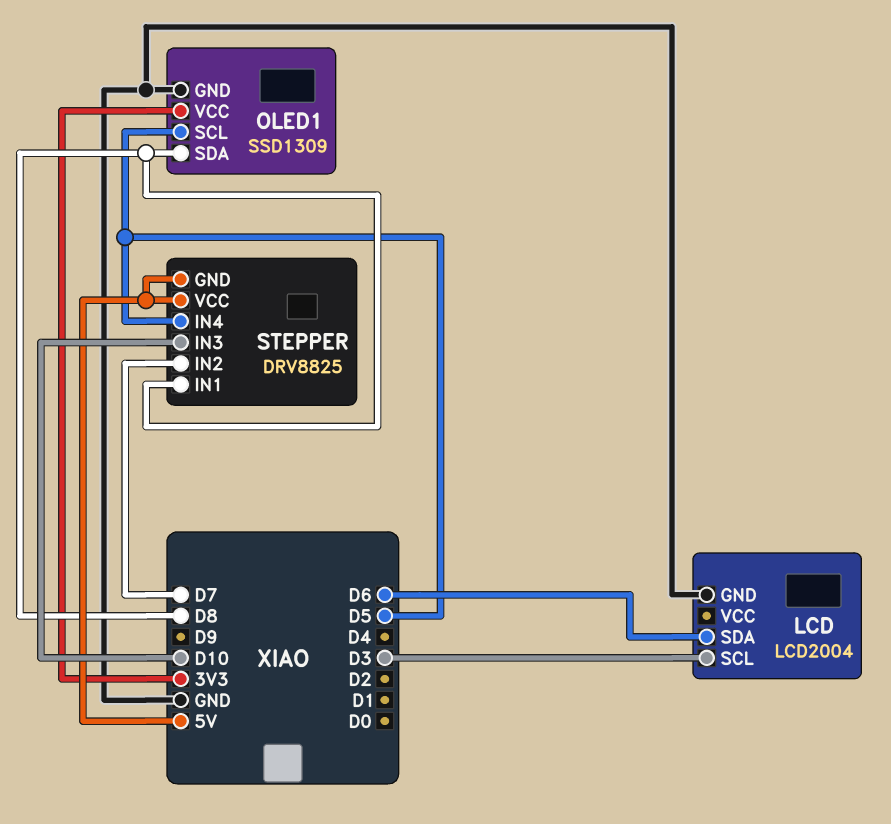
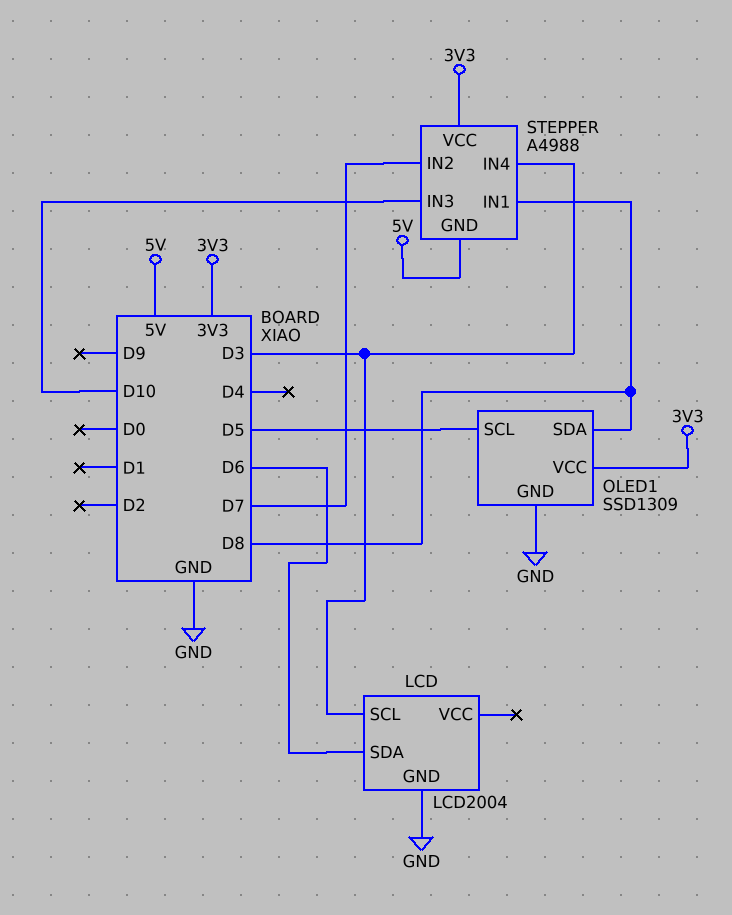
STEPPER: DRV8825 -> A4988
STEPPER pin IN4: D5 -> D3
STEPPER pin VCC: 5V -> 3V3

